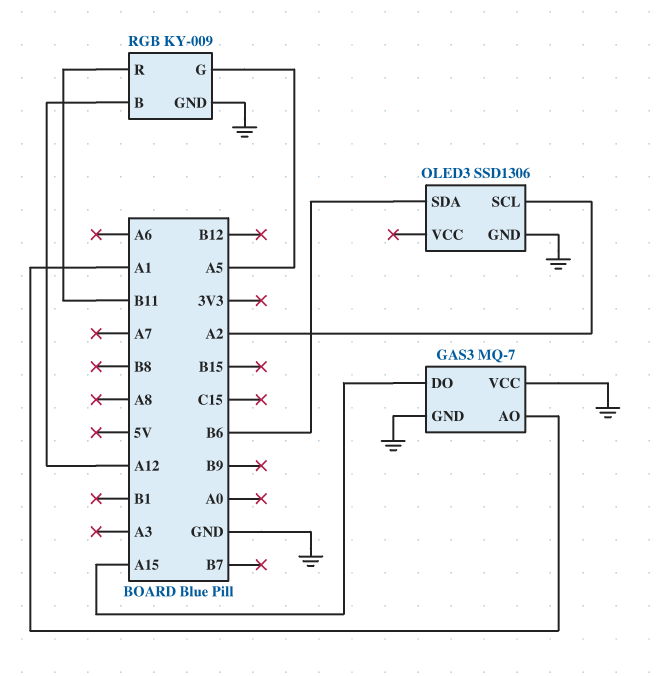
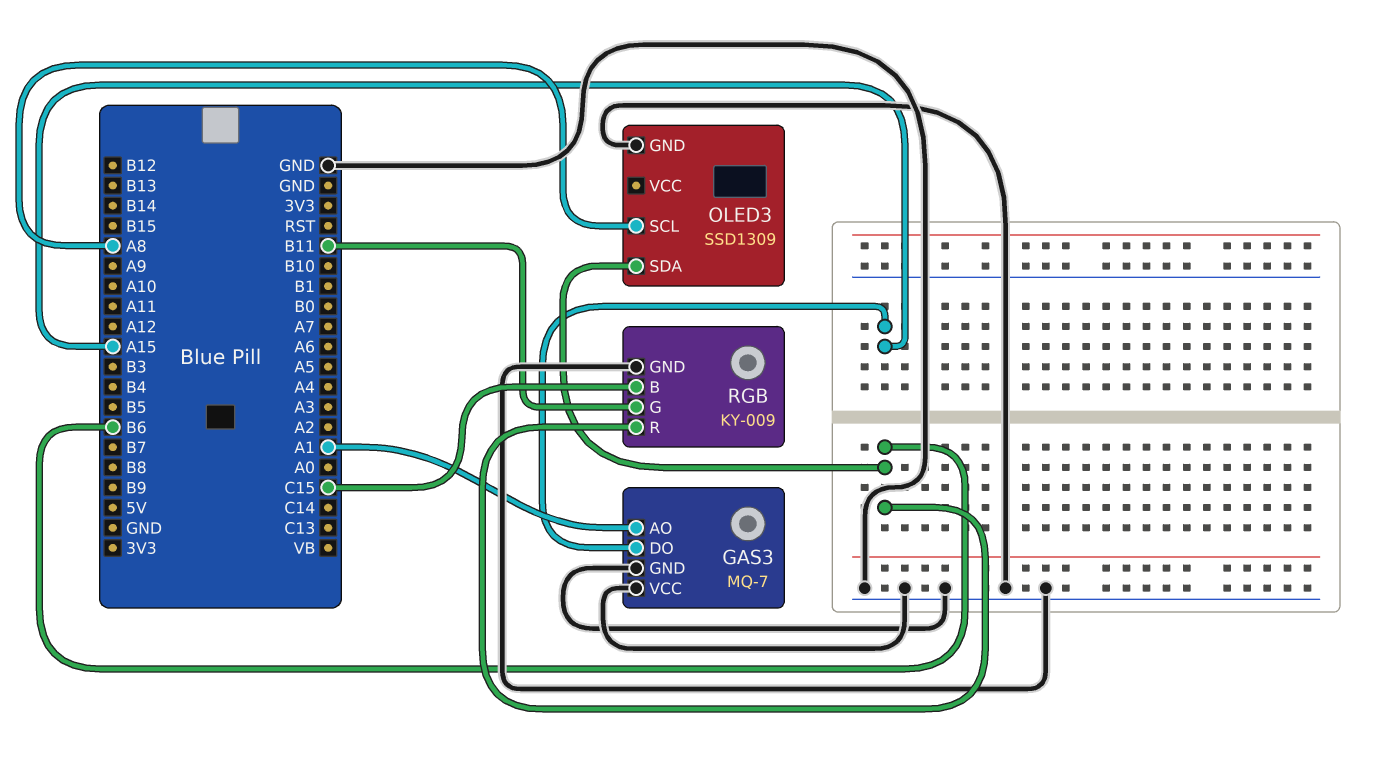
OLED3: SSD1306 -> SSD1309
OLED3 pin SCL: A2 -> A8
RGB pin B: A12 -> C15
RGB pin G: A5 -> B11
RGB pin R: B11 -> B6

